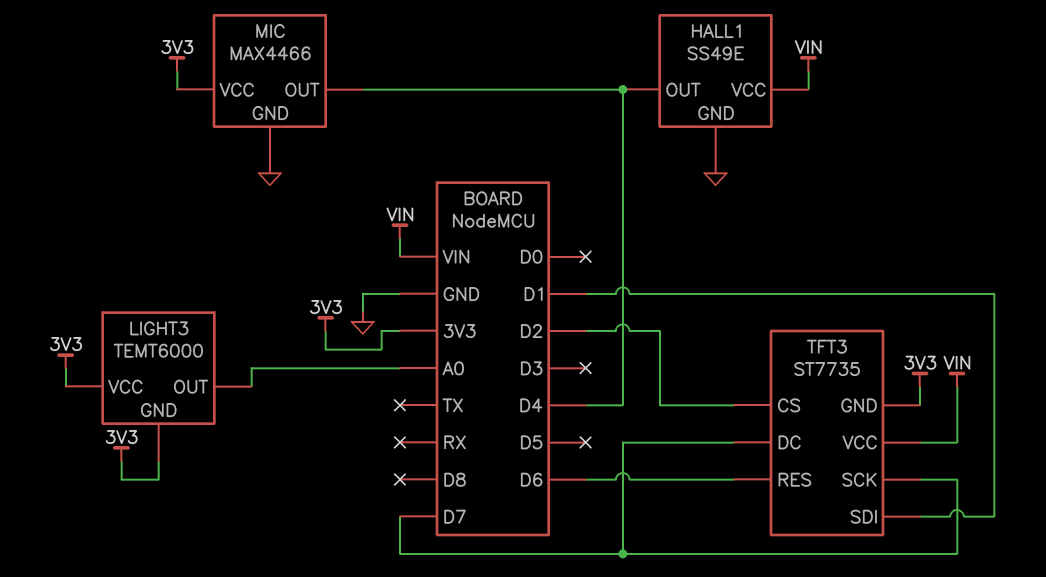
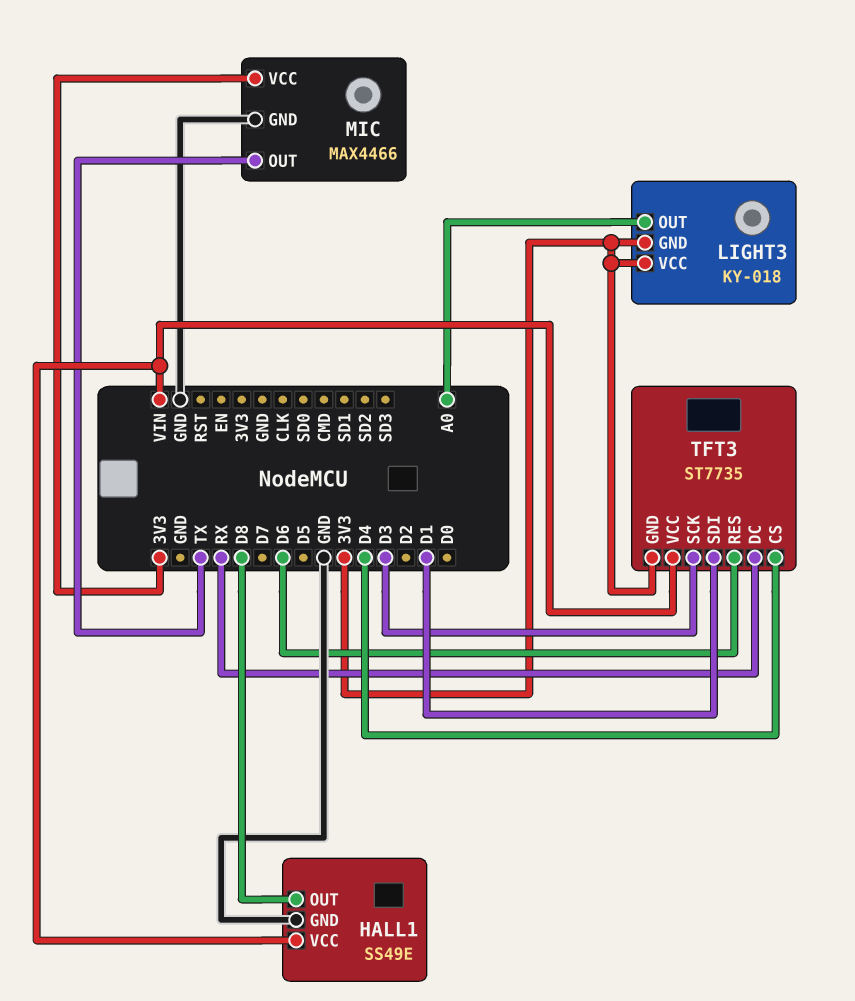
HALL1 pin OUT: D4 -> D8
LIGHT3: TEMT6000 -> KY-018
MIC pin OUT: D4 -> TX
TFT3 pin CS: D2 -> D4
TFT3 pin DC: D7 -> RX
TFT3 pin SCK: D7 -> D3

